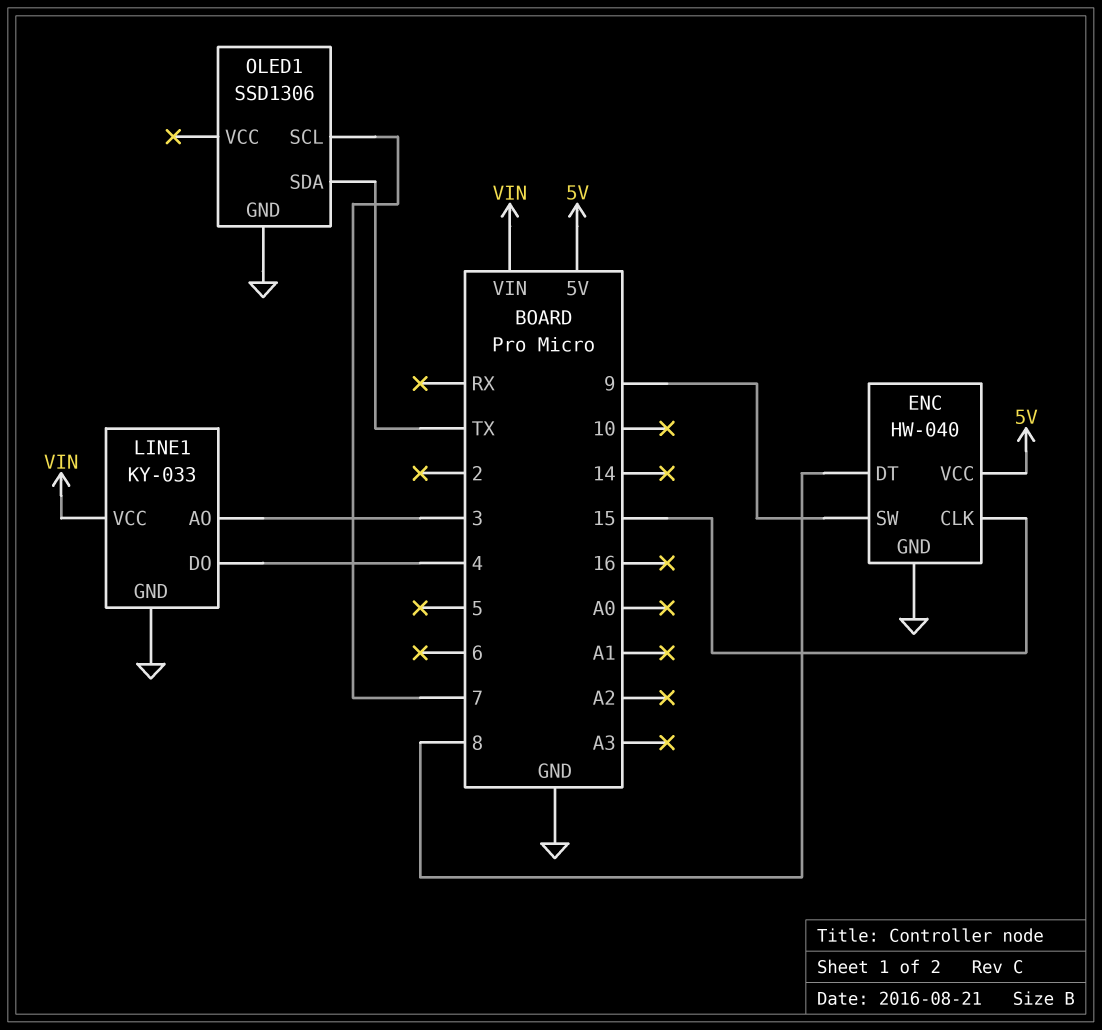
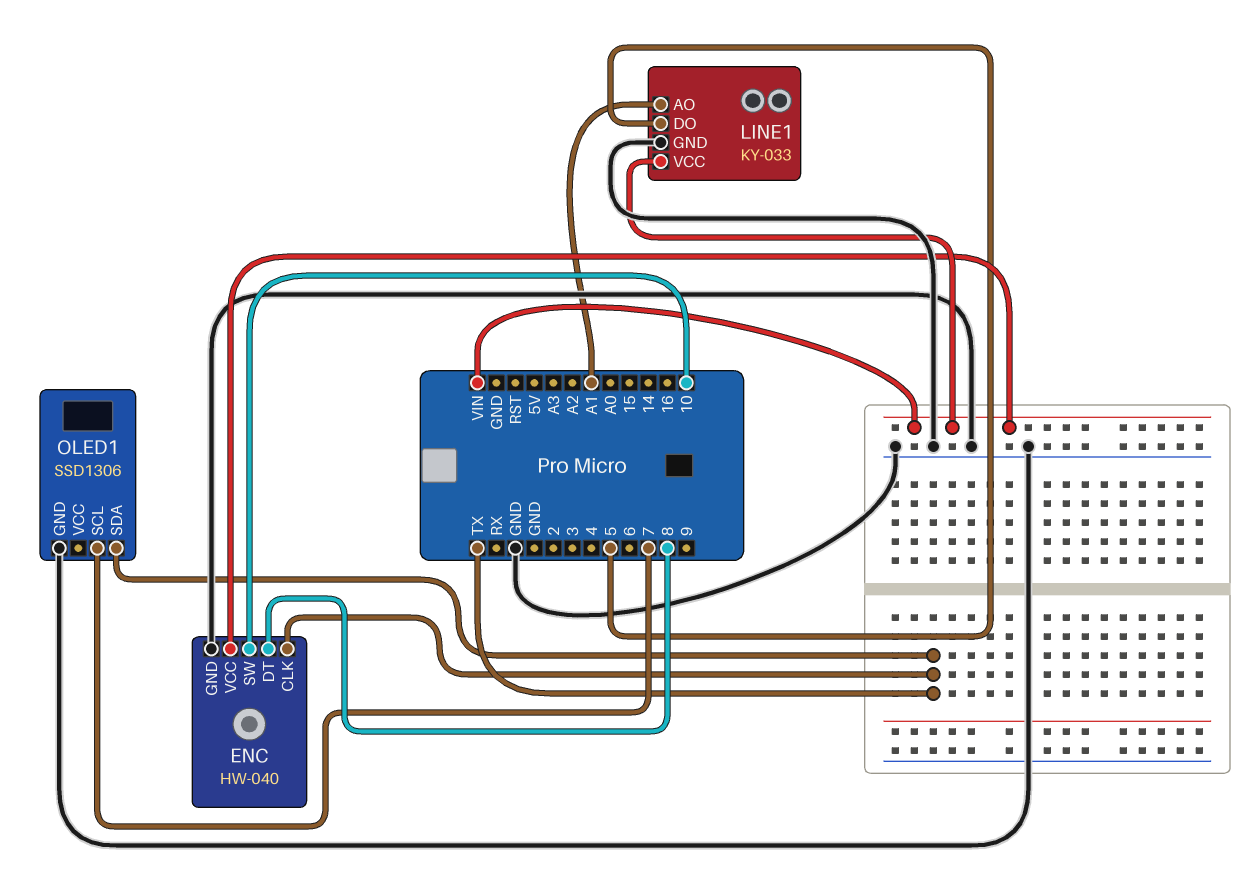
ENC pin CLK: 15 -> TX
ENC pin SW: 9 -> 10
ENC pin VCC: 5V -> VIN
LINE1 pin AO: 3 -> A1
LINE1 pin DO: 4 -> 5

